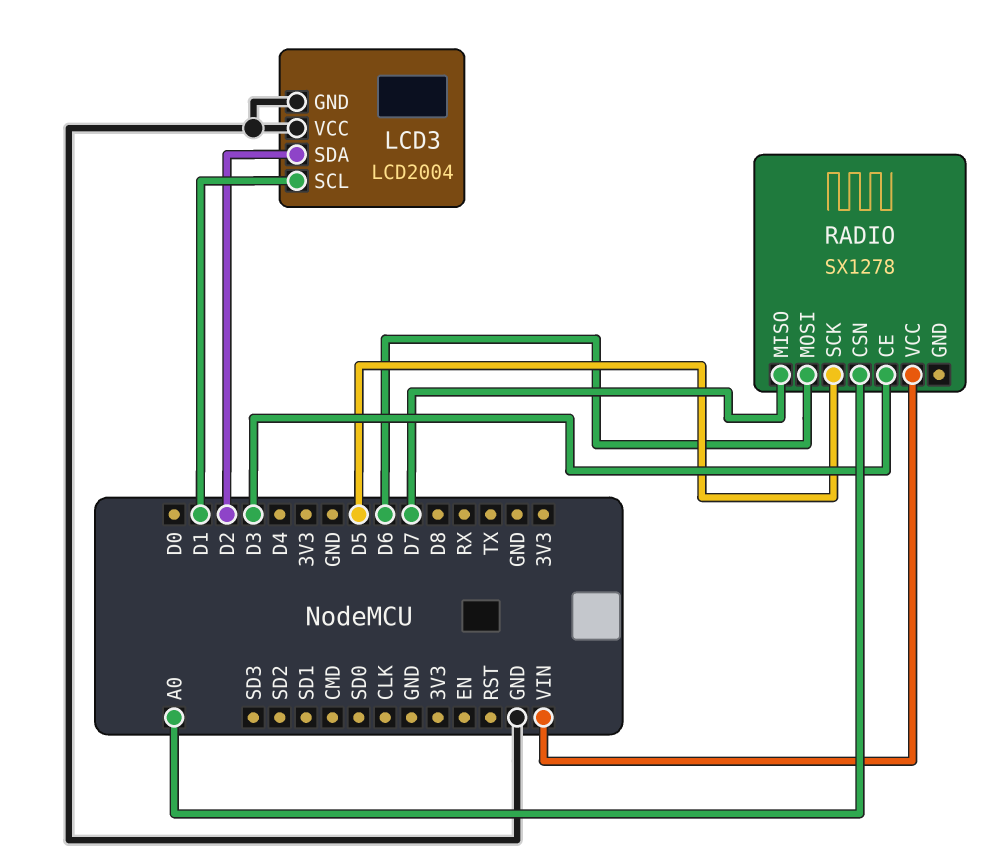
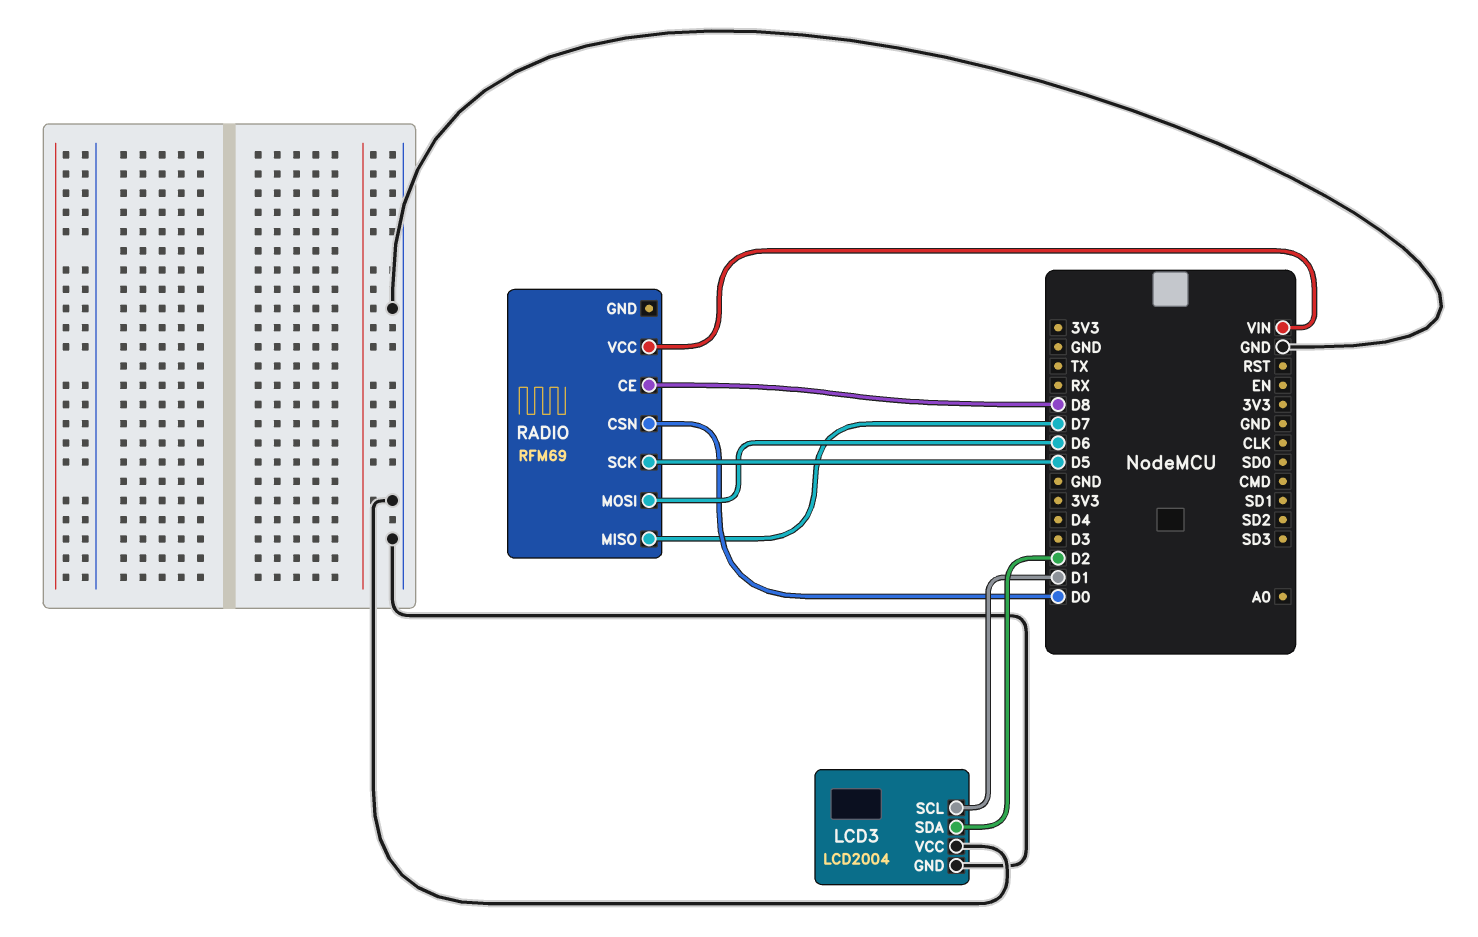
RADIO: SX1278 -> RFM69
RADIO pin CE: D3 -> D8
RADIO pin CSN: A0 -> D0

